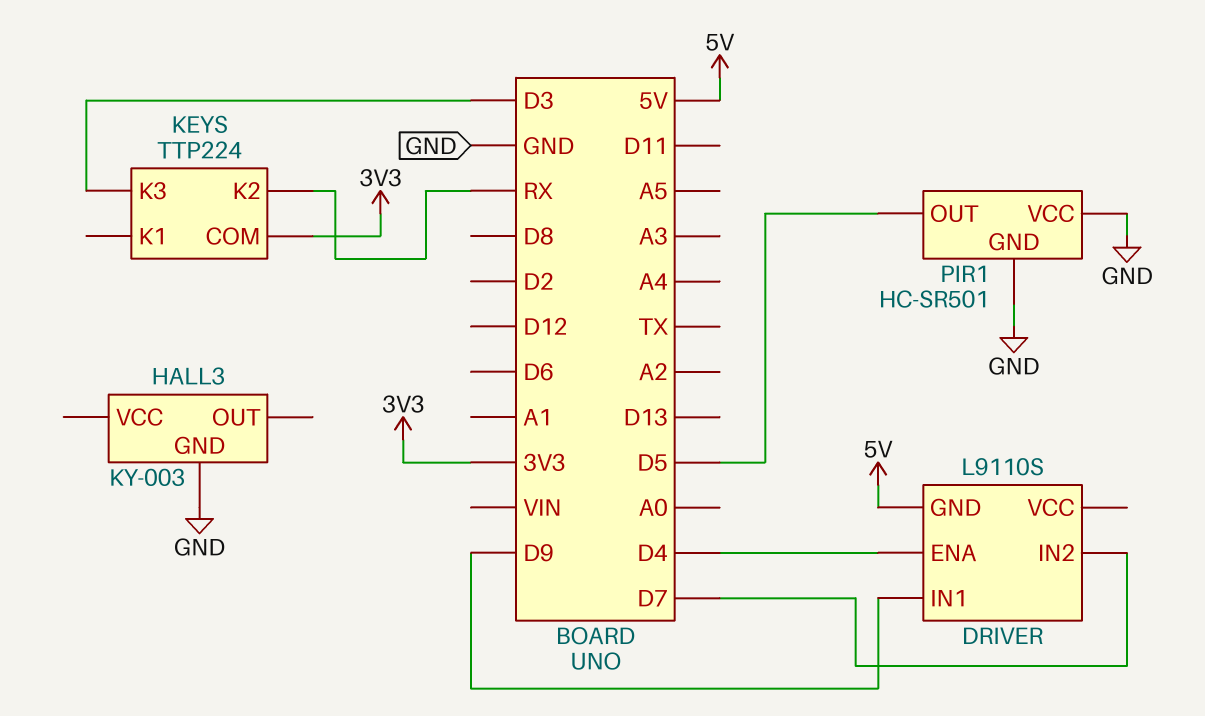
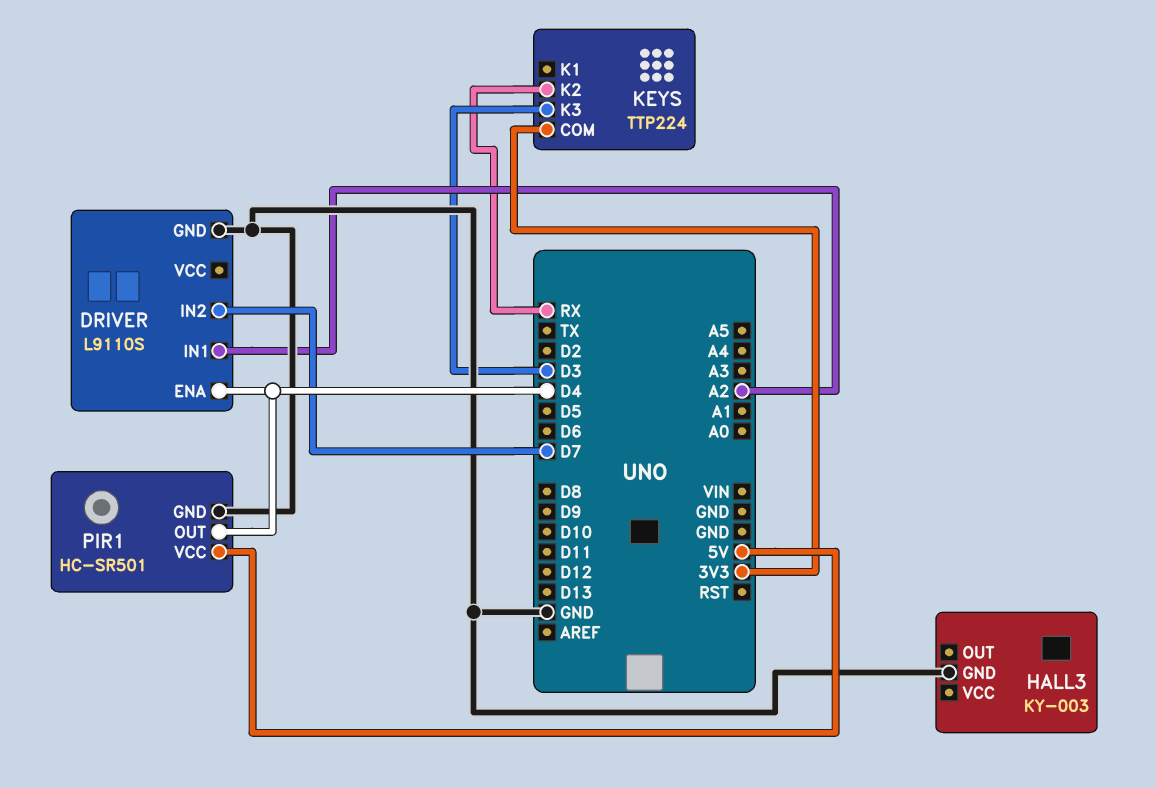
DRIVER pin GND: 5V -> GND
DRIVER pin IN1: D9 -> A2
PIR1 pin OUT: D5 -> D4
PIR1 pin VCC: GND -> 5V

